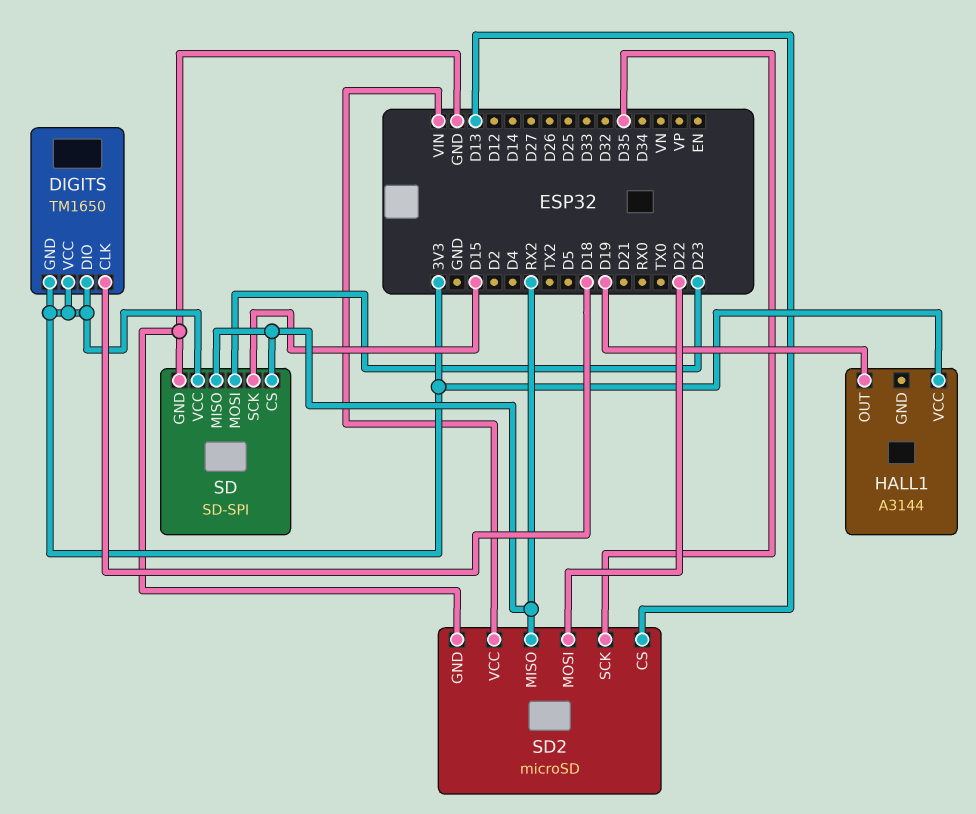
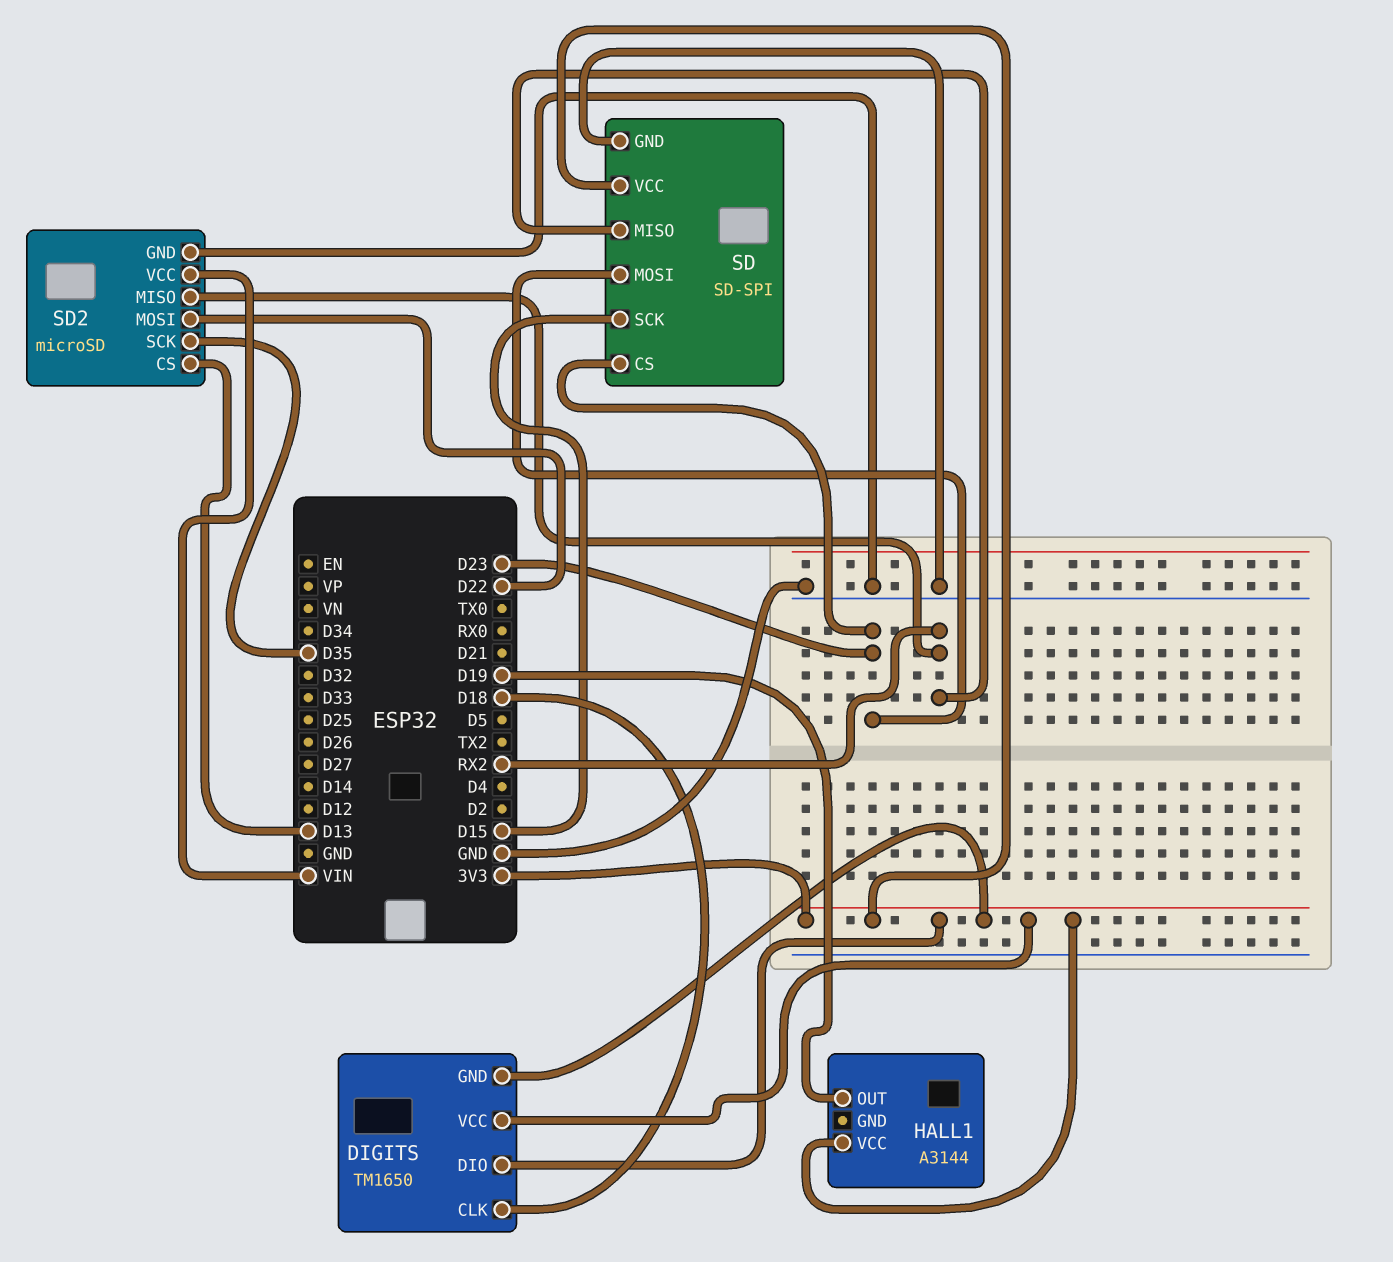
SD pin CS: RX2 -> D23

